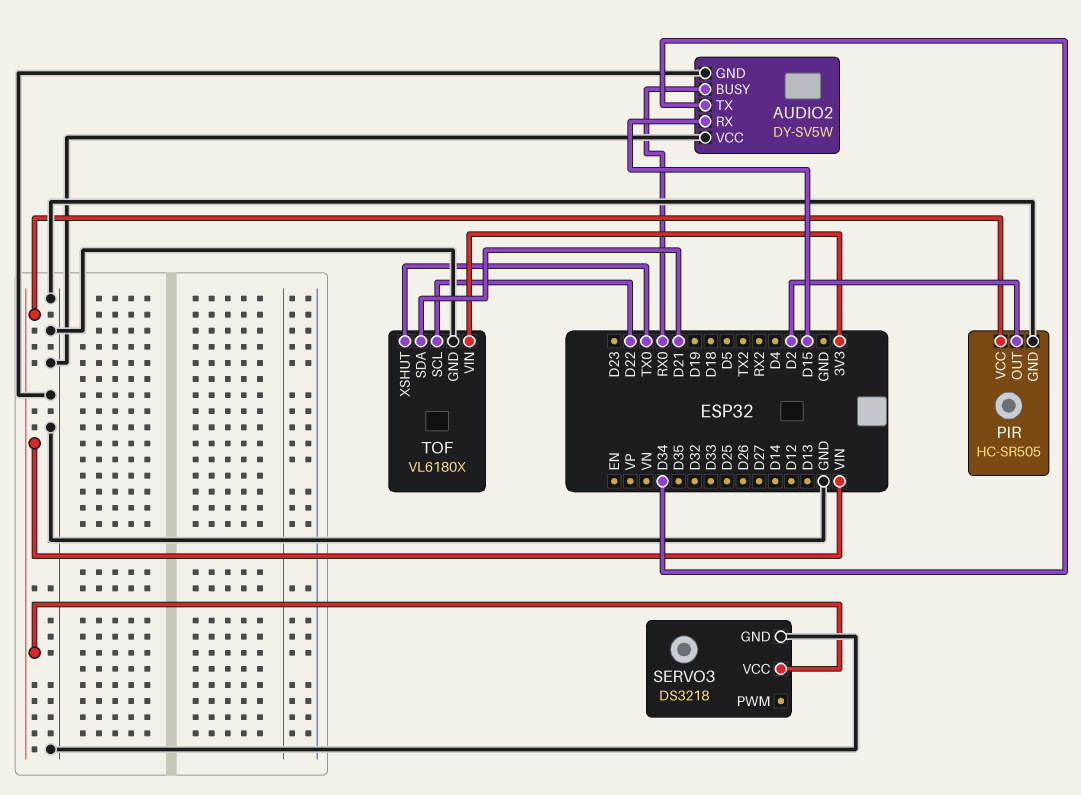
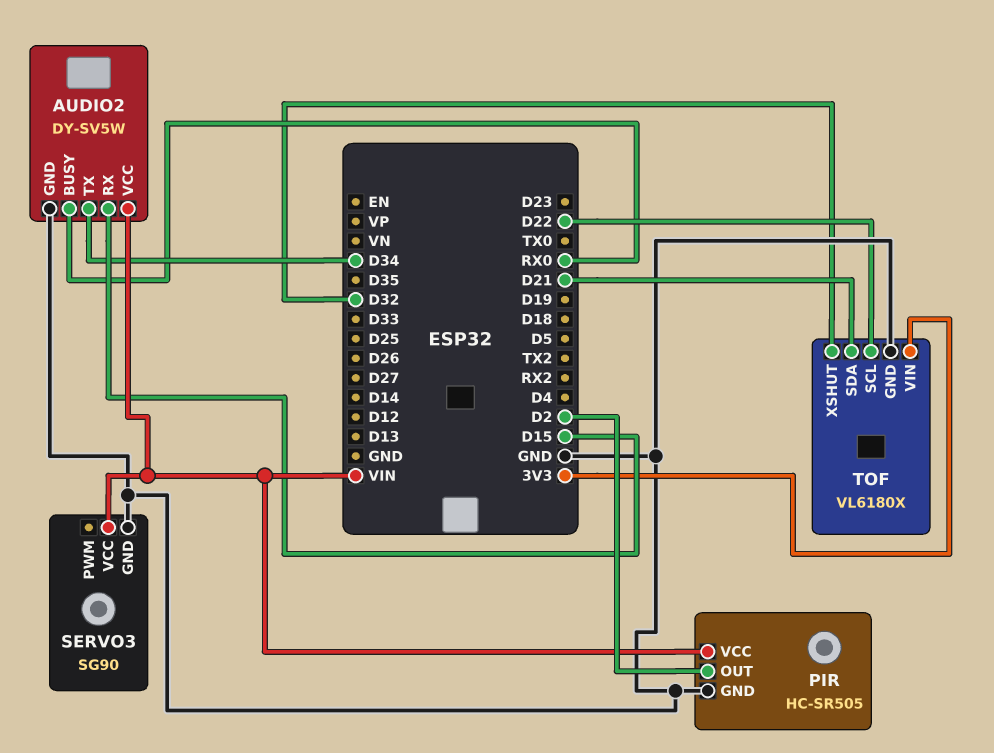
AUDIO2 pin VCC: GND -> VIN
SERVO3: DS3218 -> SG90
TOF pin XSHUT: TX0 -> D32

